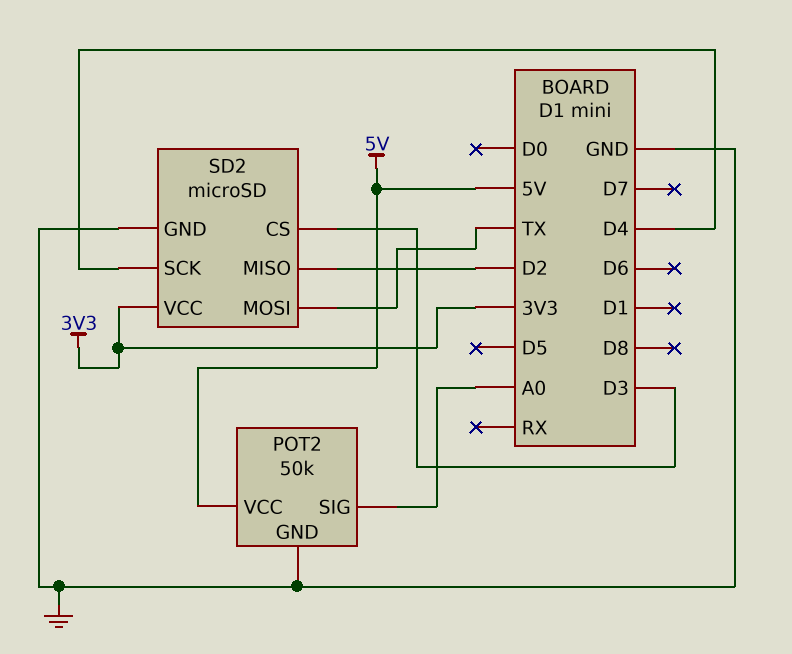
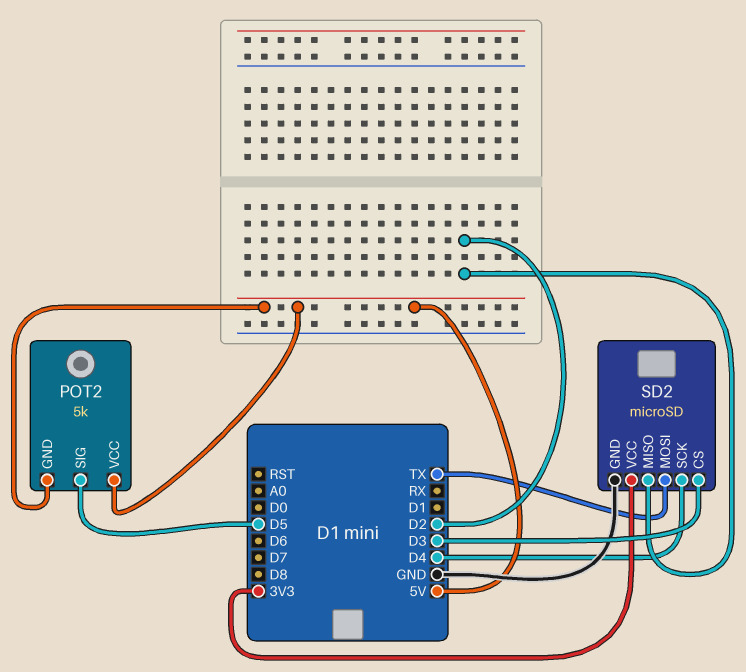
POT2: 50k -> 5k
POT2 pin GND: GND -> 5V
POT2 pin SIG: A0 -> D5

